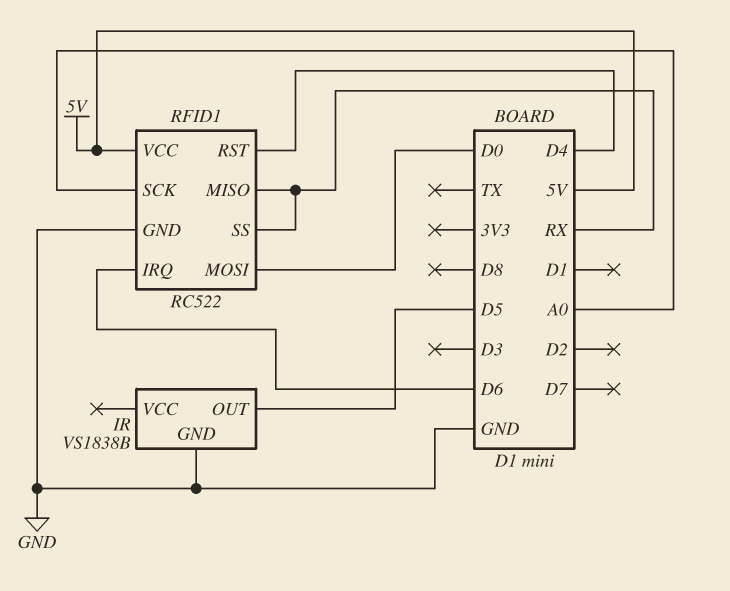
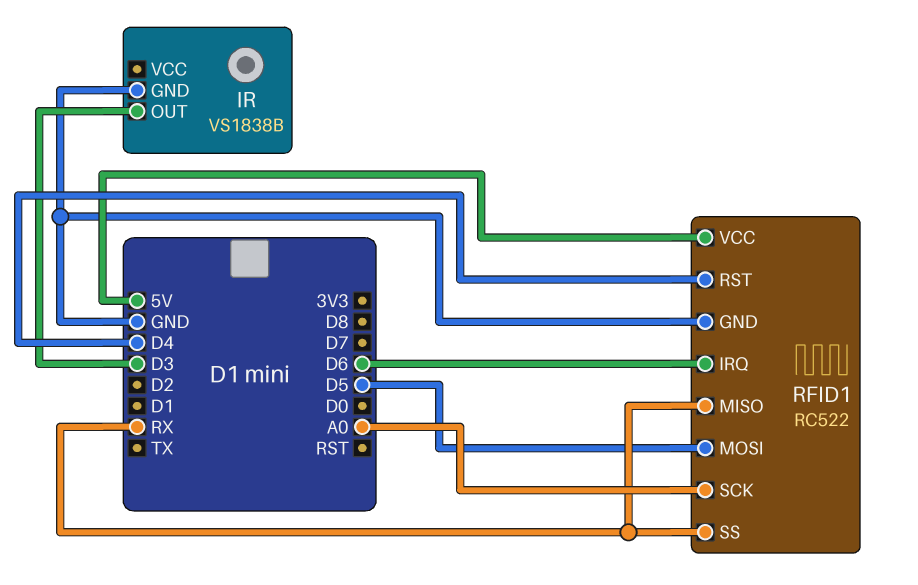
IR pin OUT: D5 -> D3
RFID1 pin MOSI: D0 -> D5

